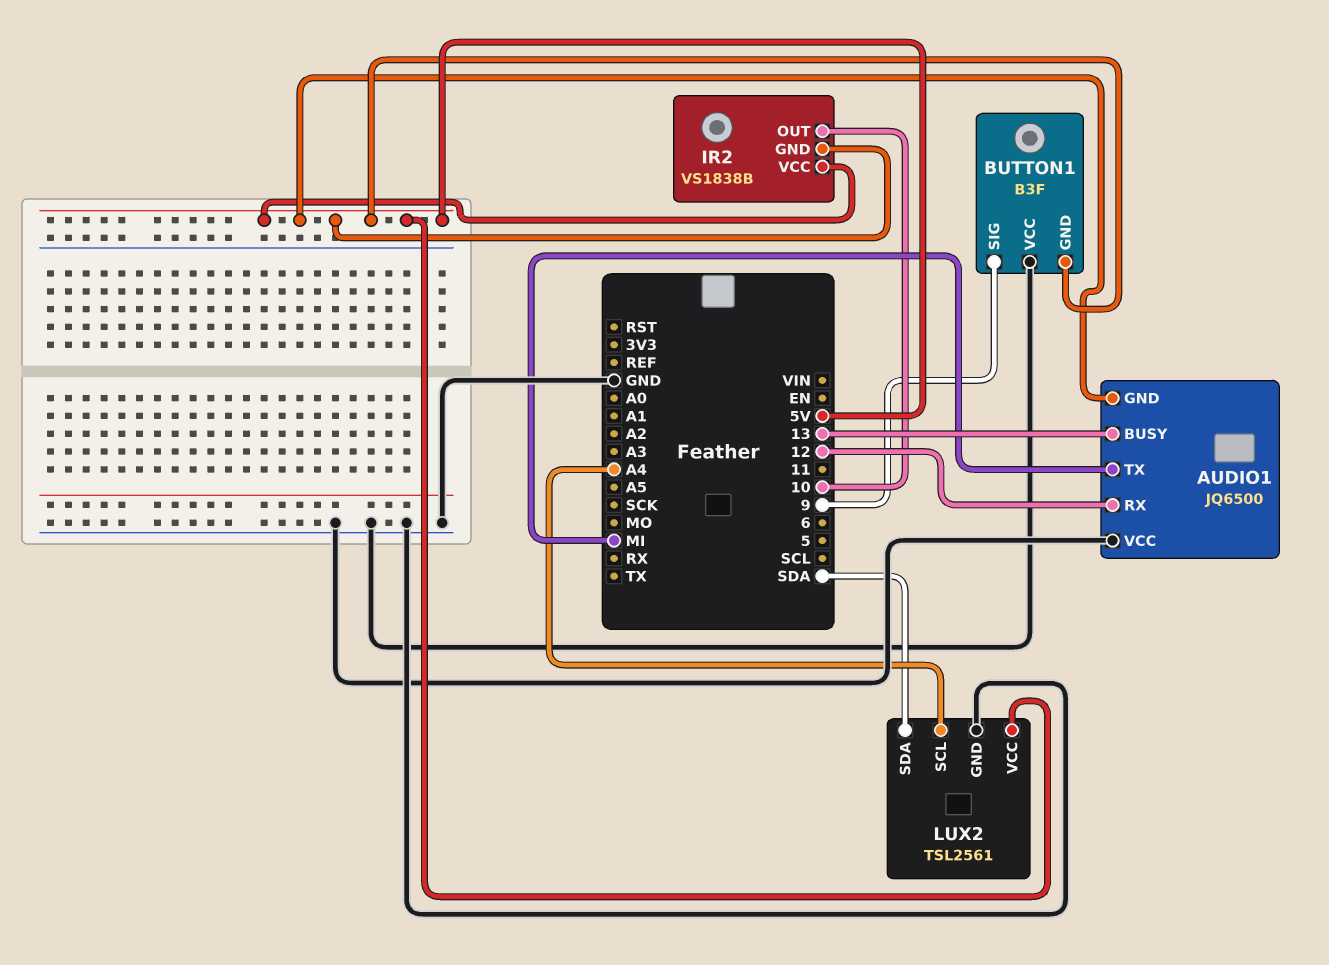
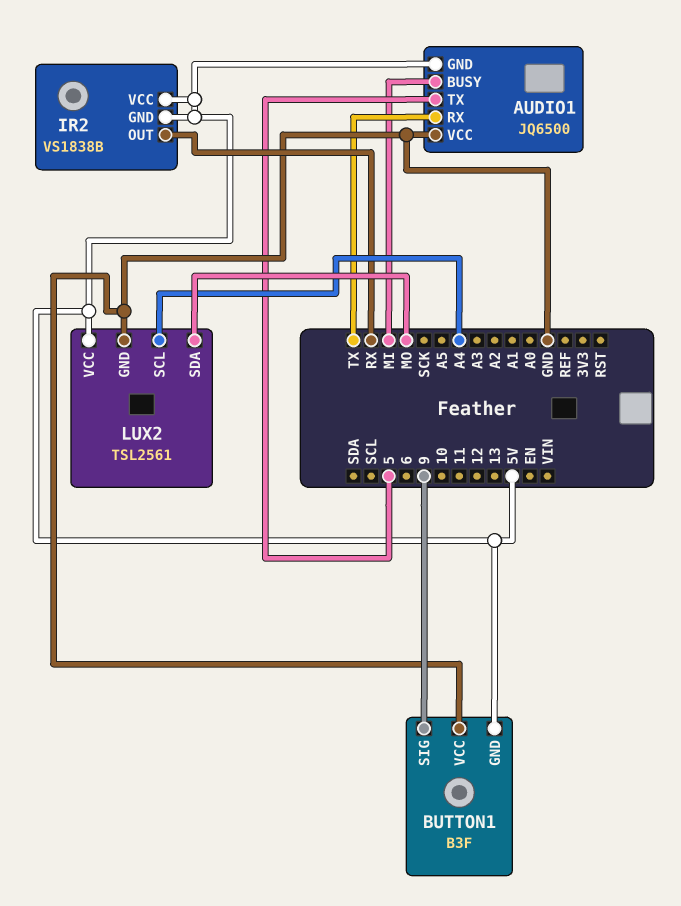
AUDIO1 pin BUSY: 13 -> MI
AUDIO1 pin RX: 12 -> TX
AUDIO1 pin TX: MI -> 5
IR2 pin OUT: 10 -> RX
LUX2 pin SDA: SDA -> MO

